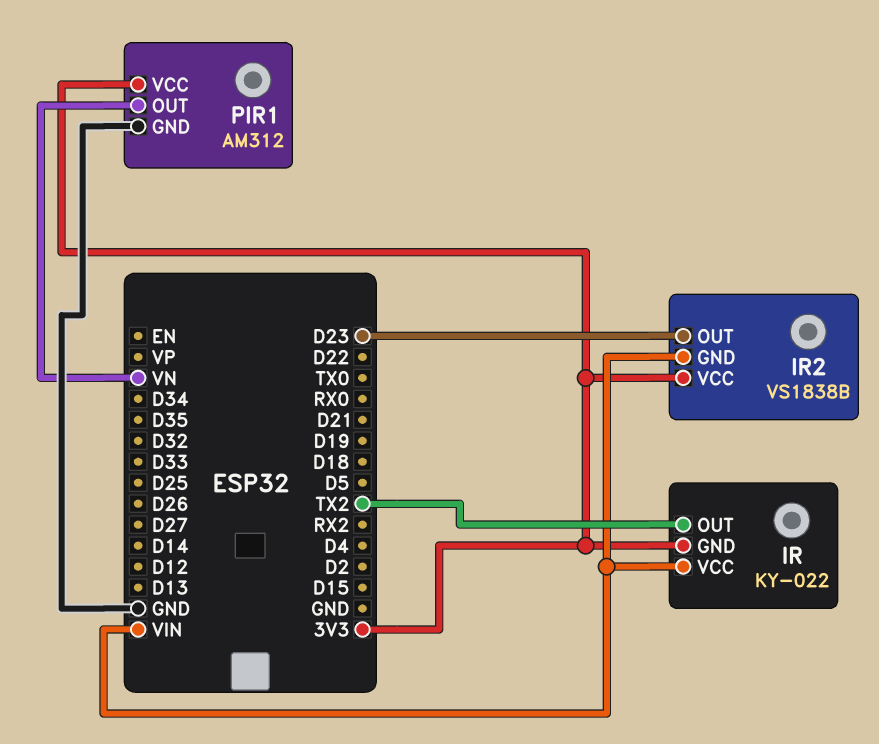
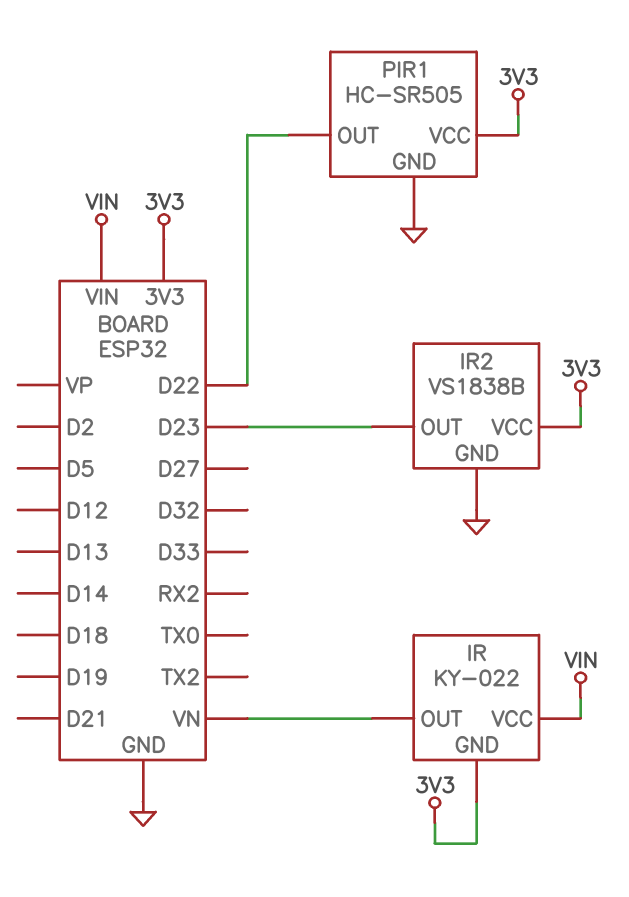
IR pin OUT: TX2 -> VN
IR2 pin GND: VIN -> GND
PIR1: AM312 -> HC-SR505
PIR1 pin OUT: VN -> D22

